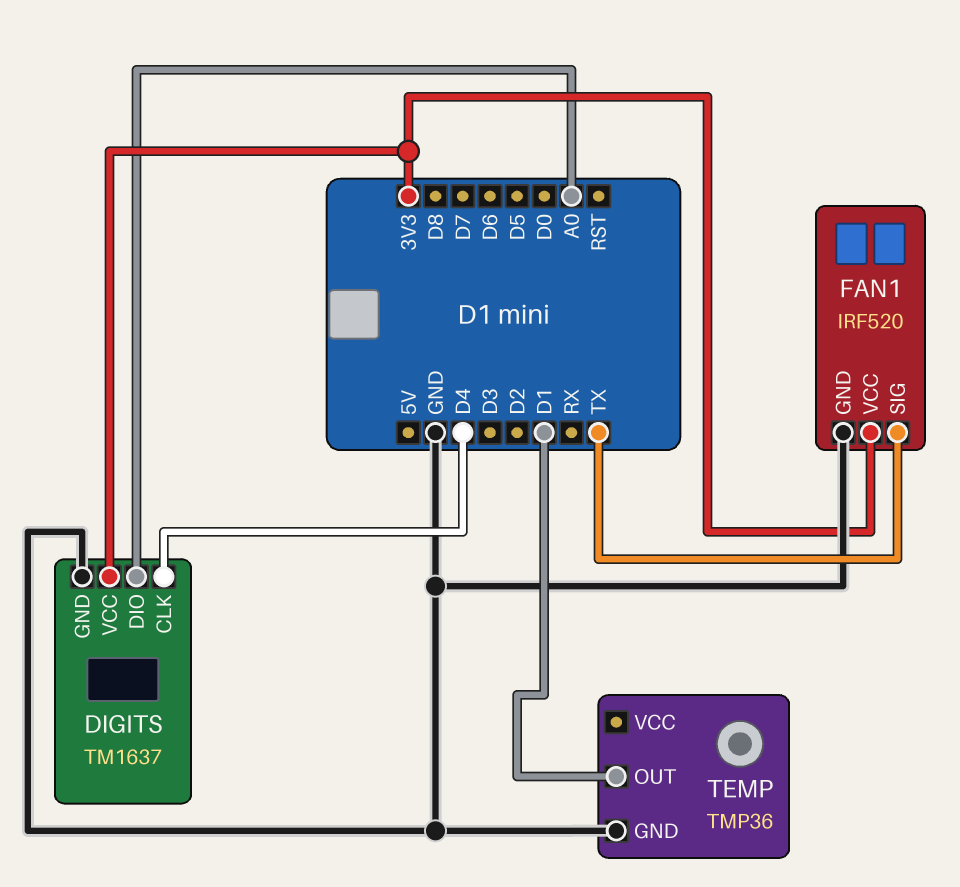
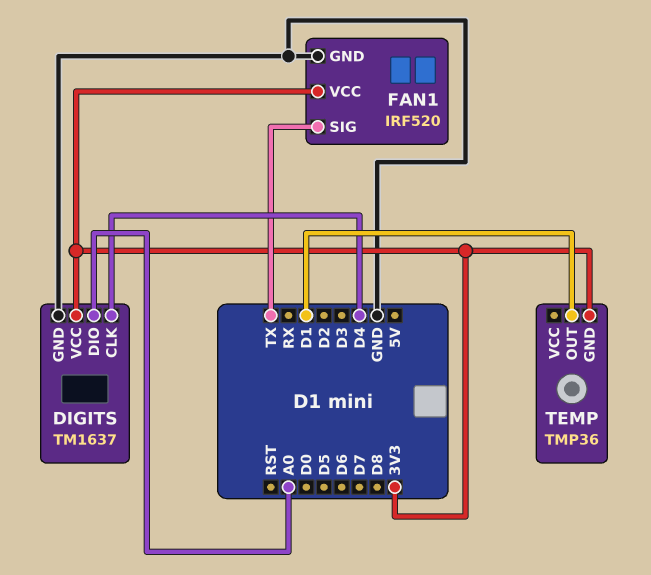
TEMP pin GND: GND -> 3V3

